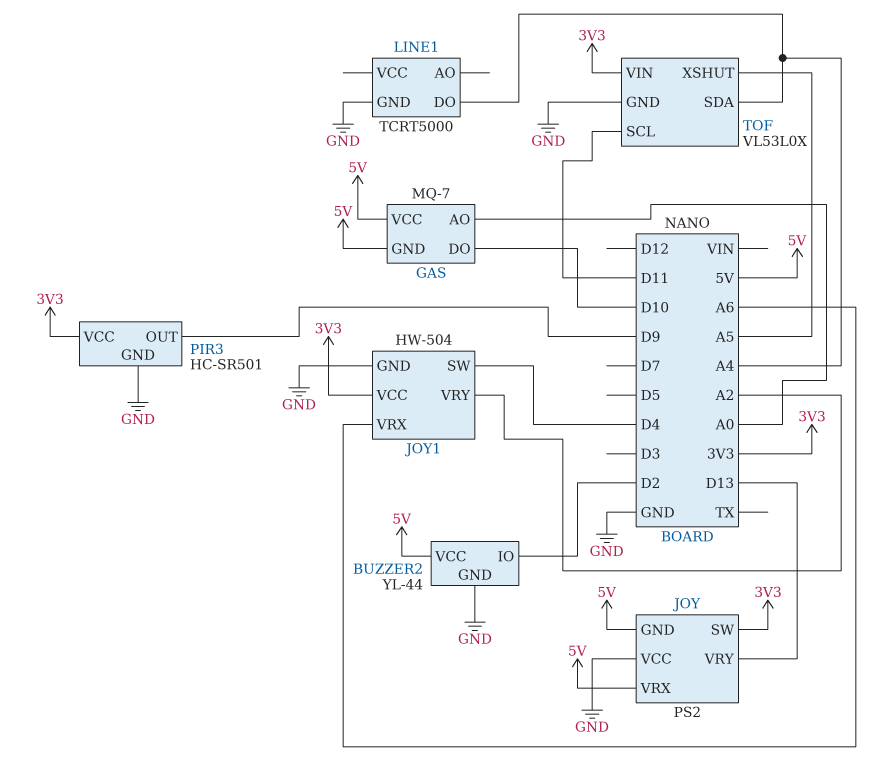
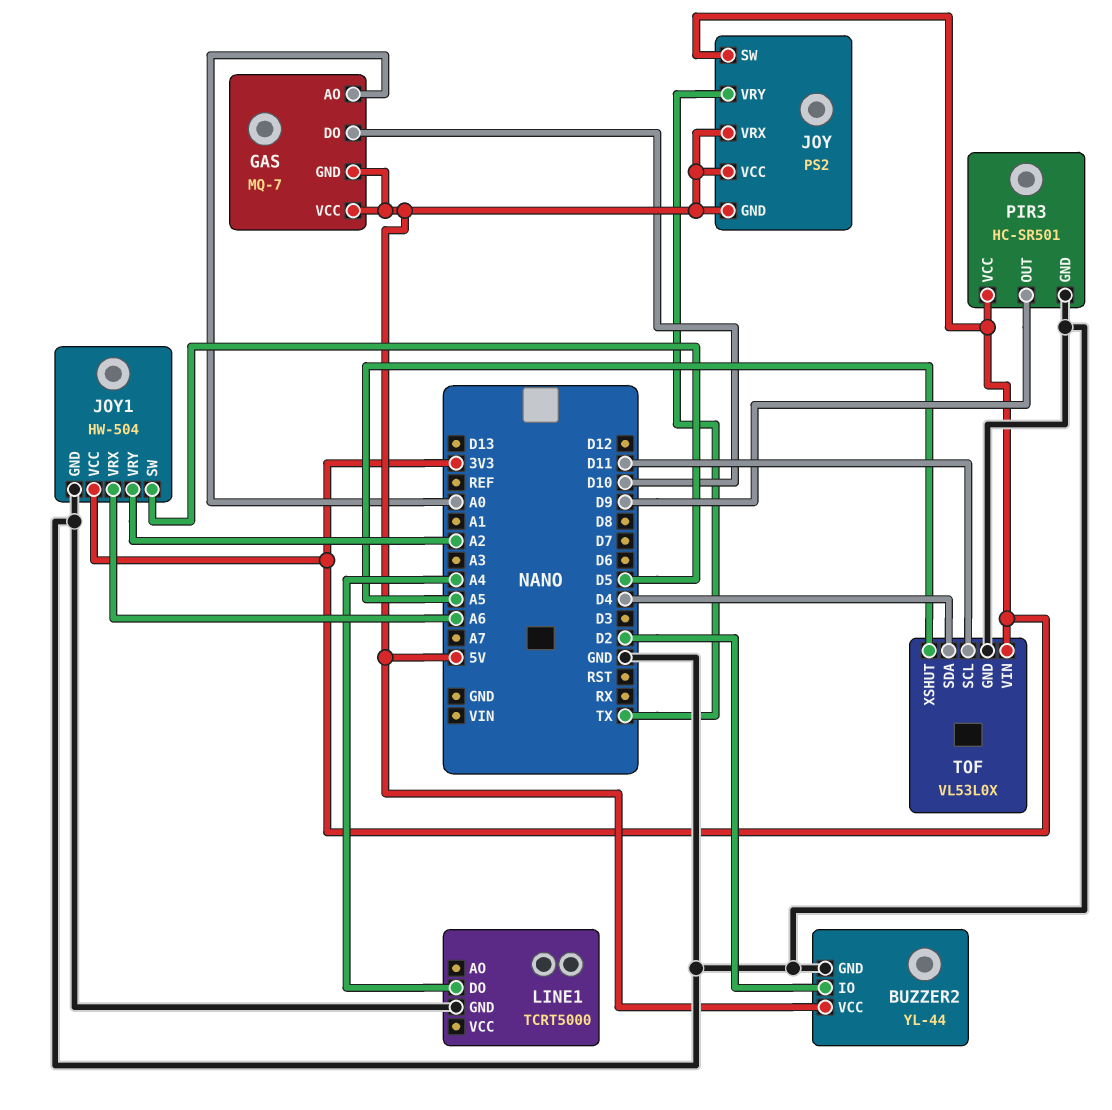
JOY pin VCC: GND -> 5V
JOY pin VRY: D13 -> TX
JOY1 pin SW: D4 -> D5
TOF pin SDA: A4 -> D4

